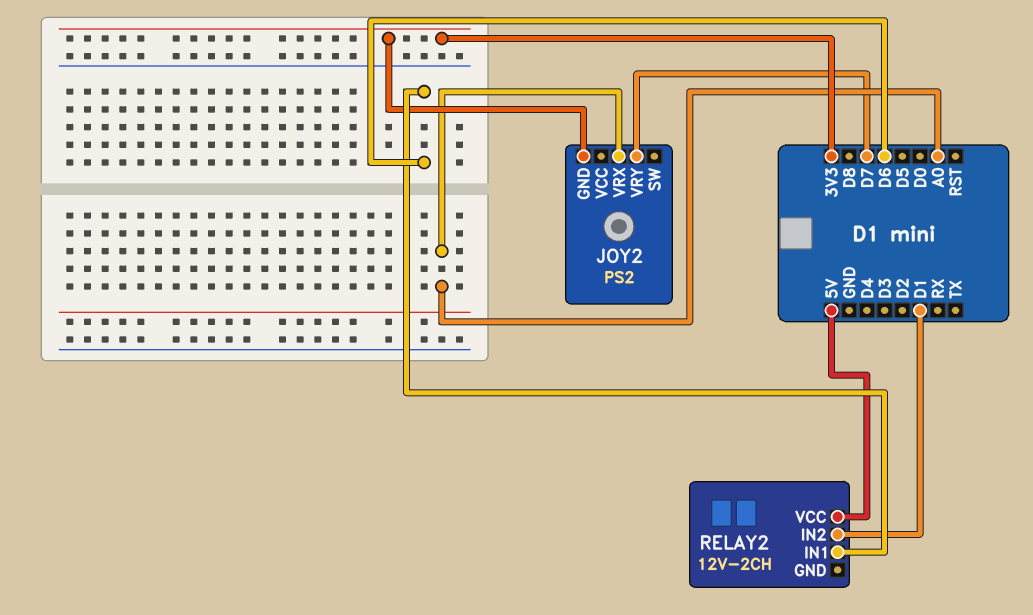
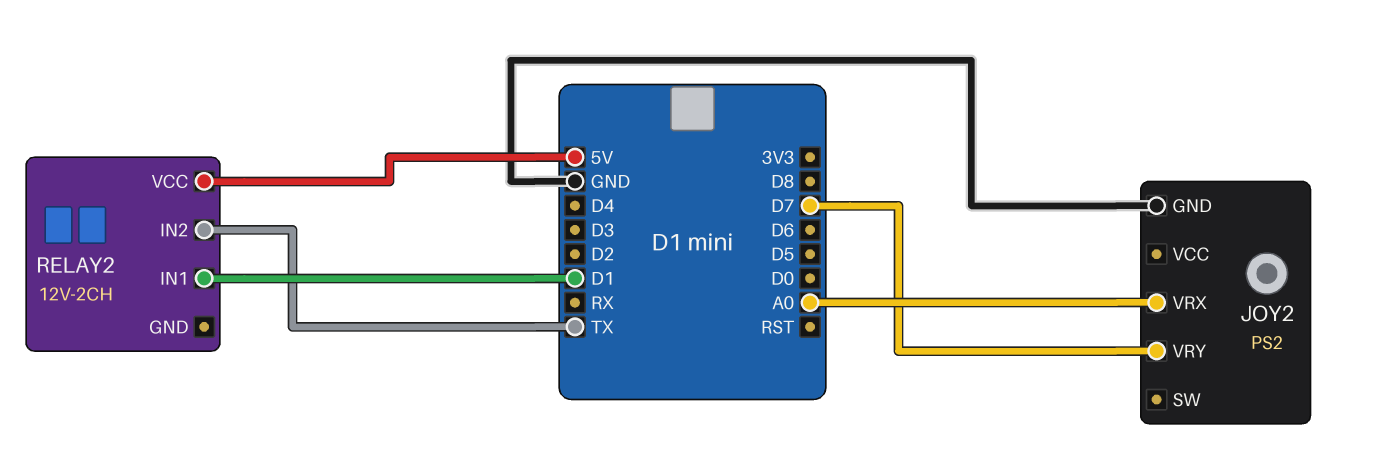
JOY2 pin GND: 3V3 -> GND
RELAY2 pin IN1: D6 -> D1
RELAY2 pin IN2: D1 -> TX

